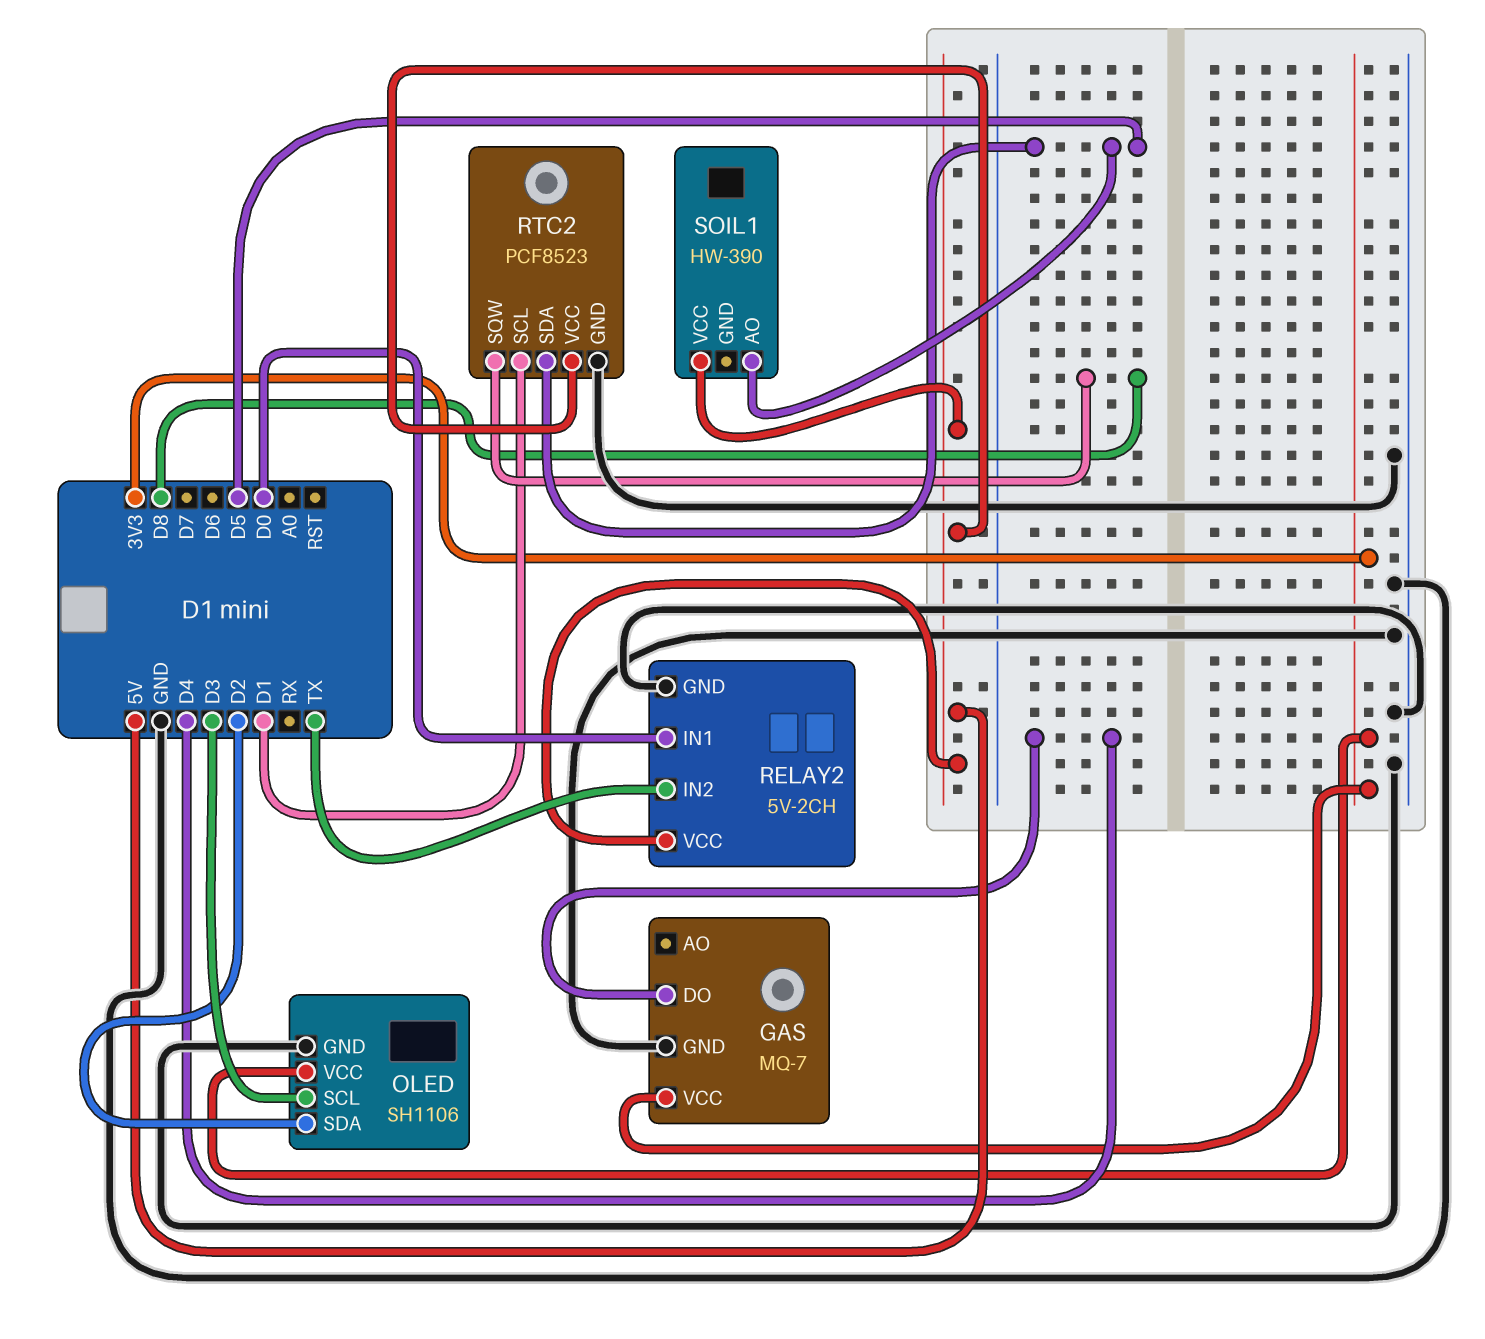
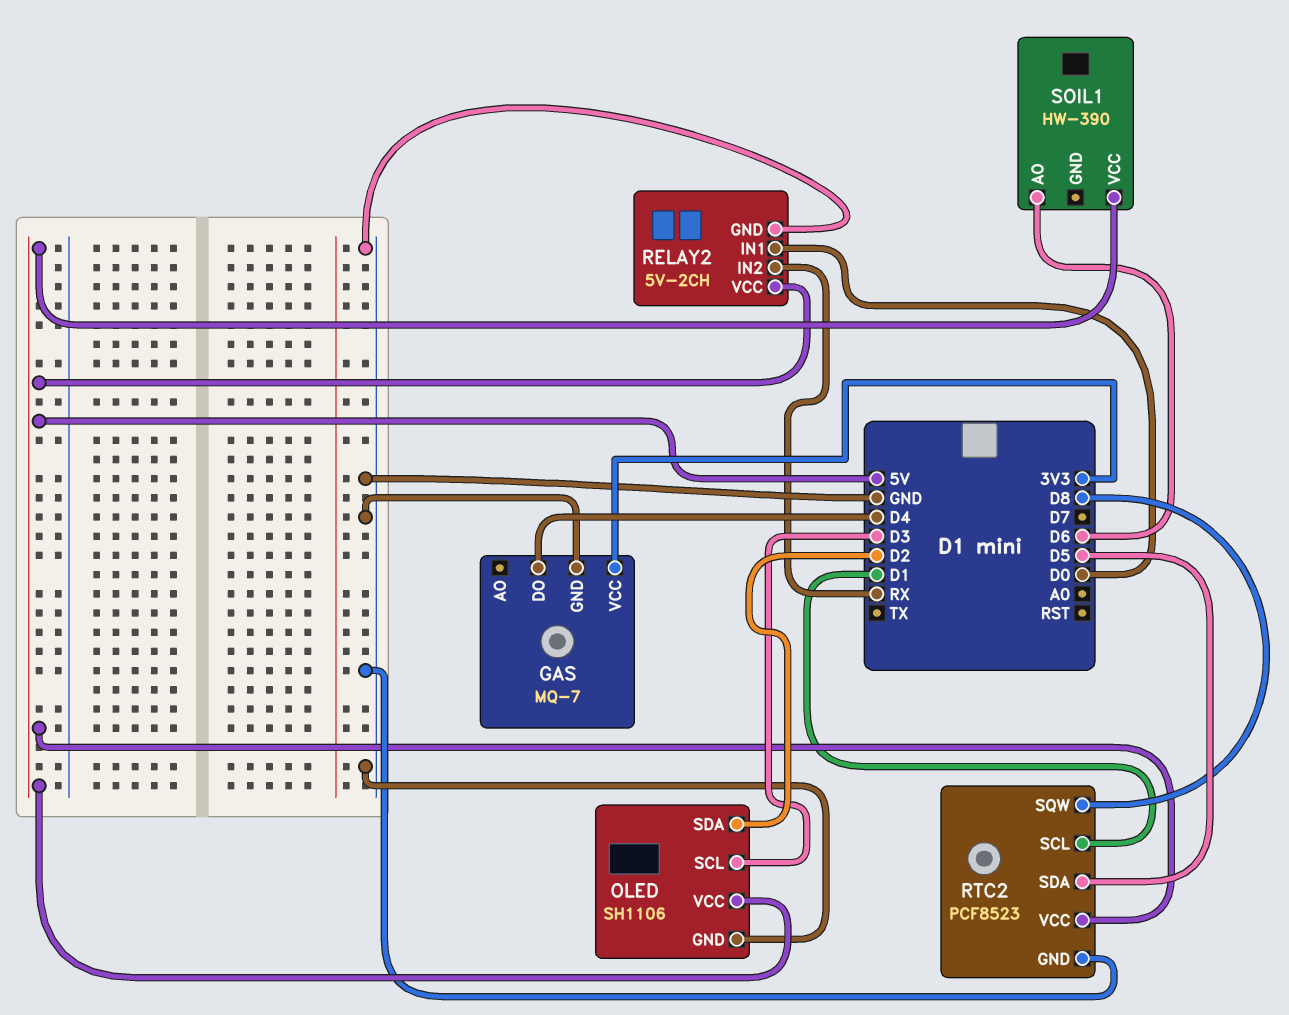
OLED pin VCC: 3V3 -> 5V
RELAY2 pin IN2: TX -> RX
SOIL1 pin AO: D5 -> D6

